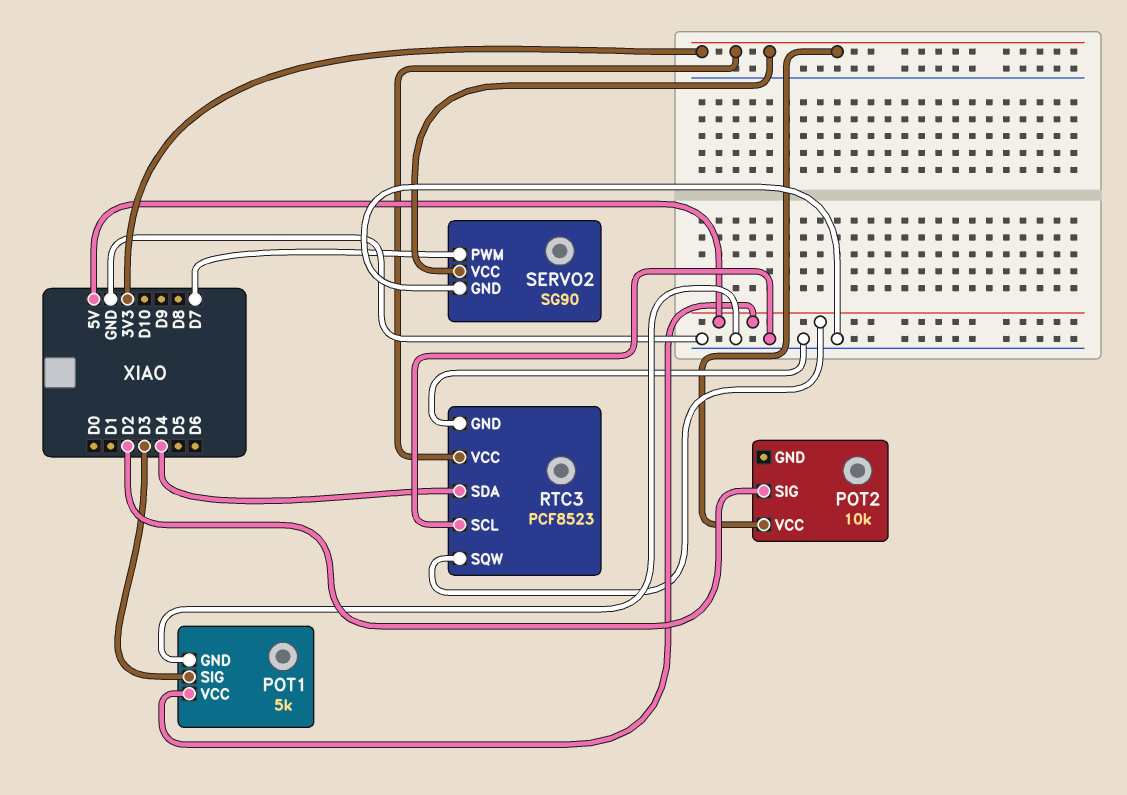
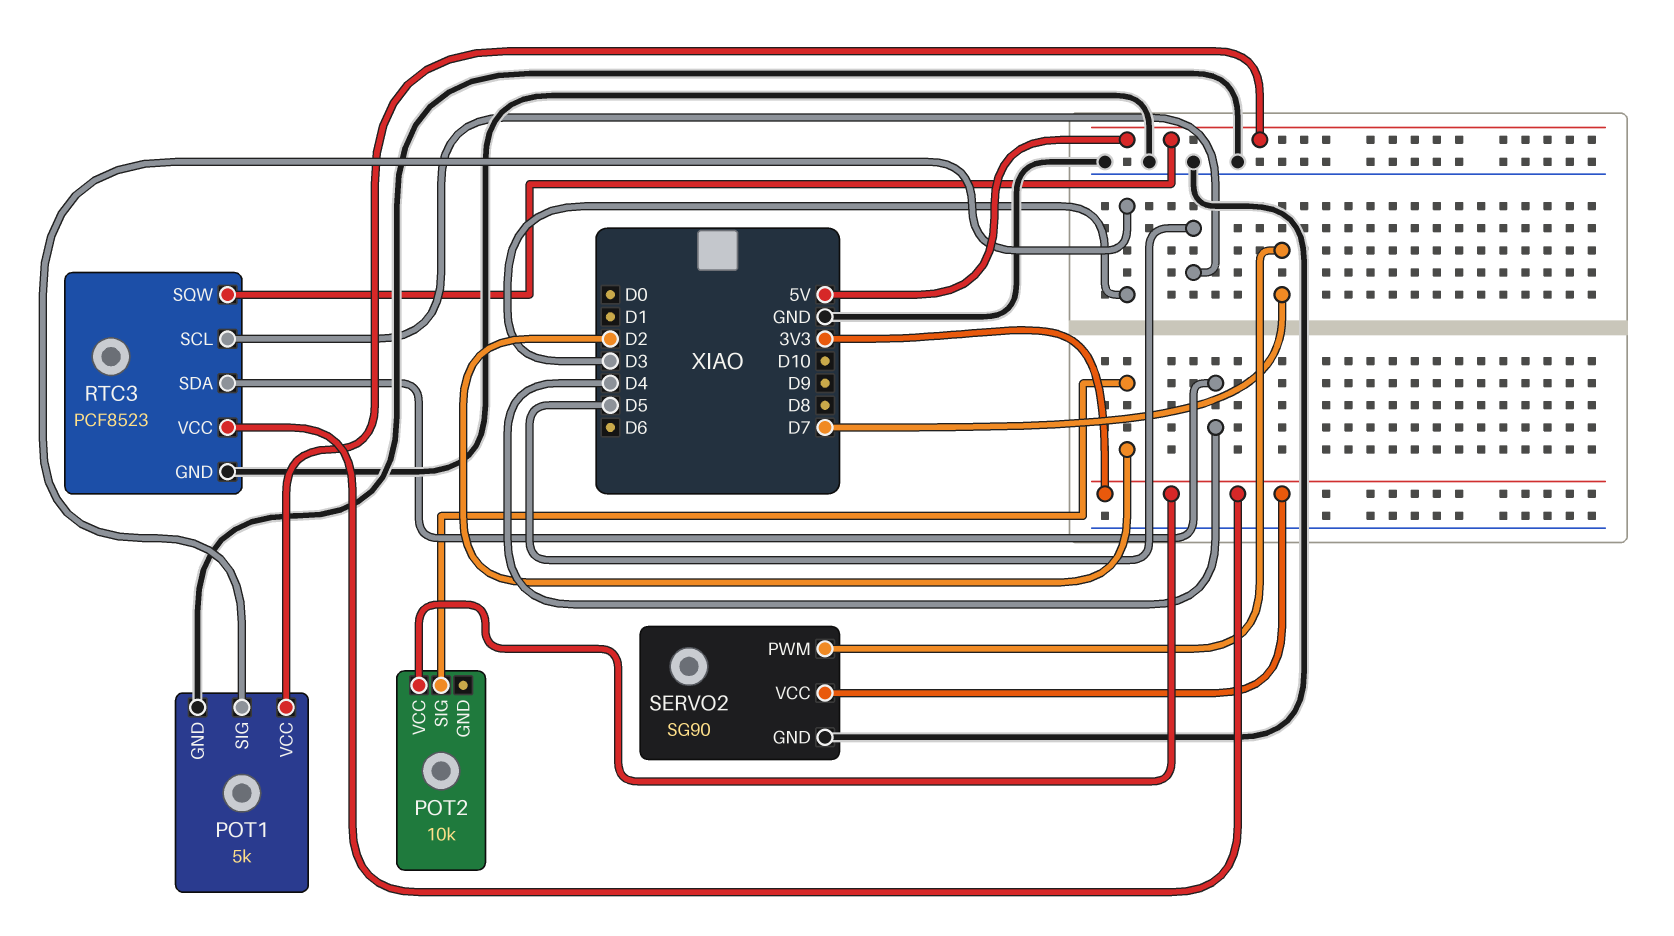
RTC3 pin SCL: GND -> D5

